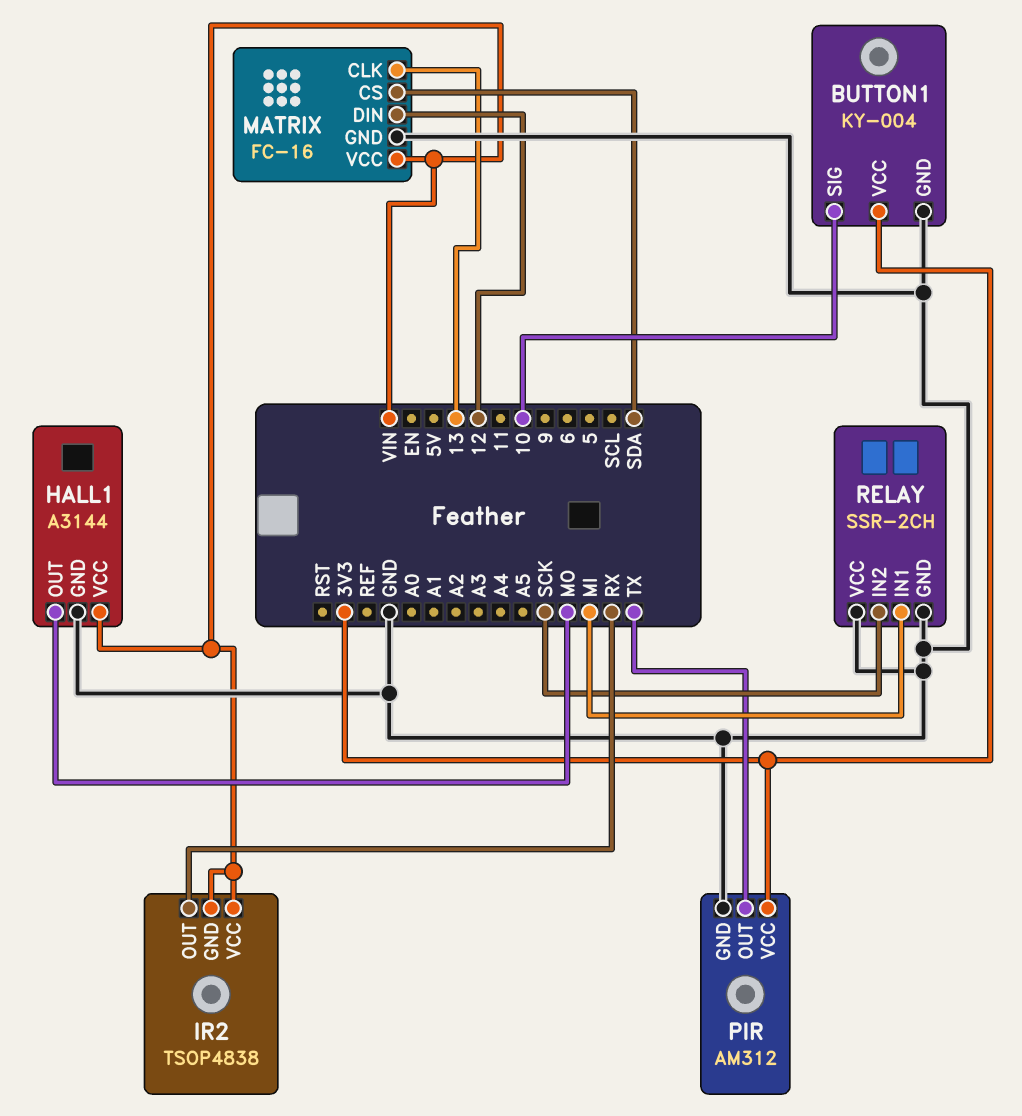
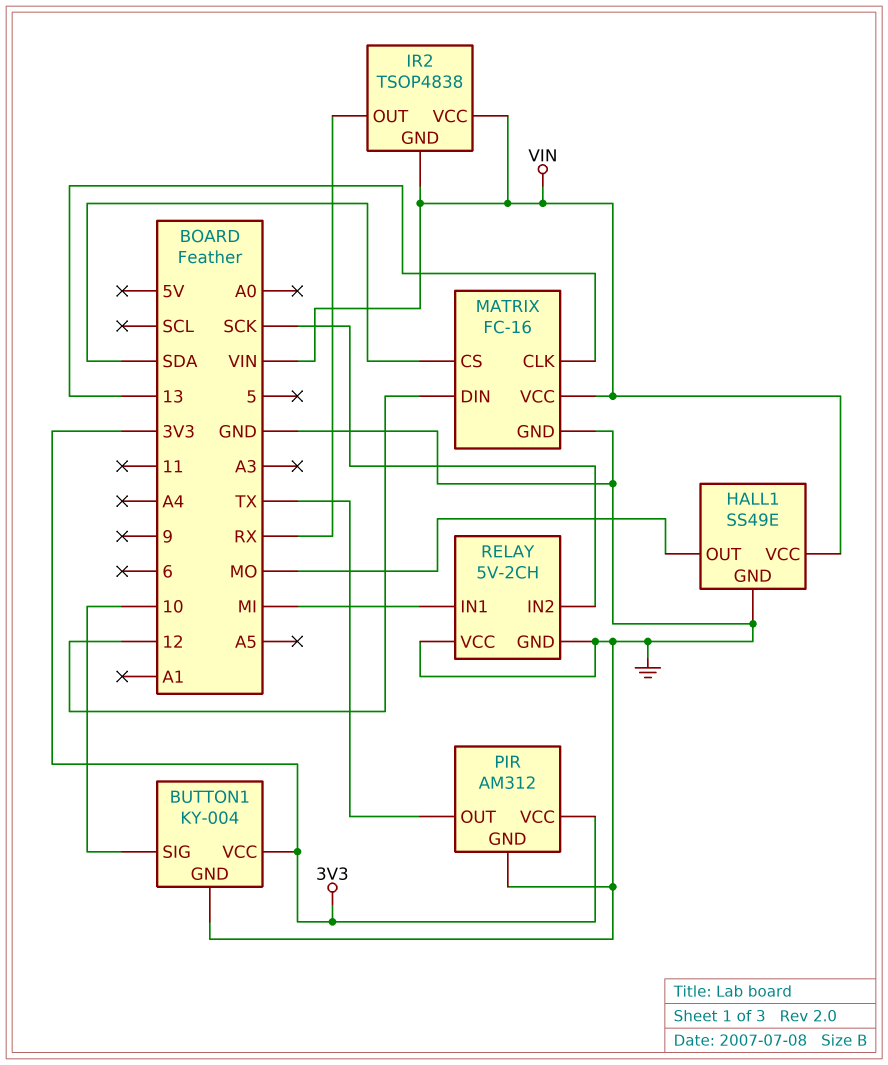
HALL1: A3144 -> SS49E
RELAY: SSR-2CH -> 5V-2CH

